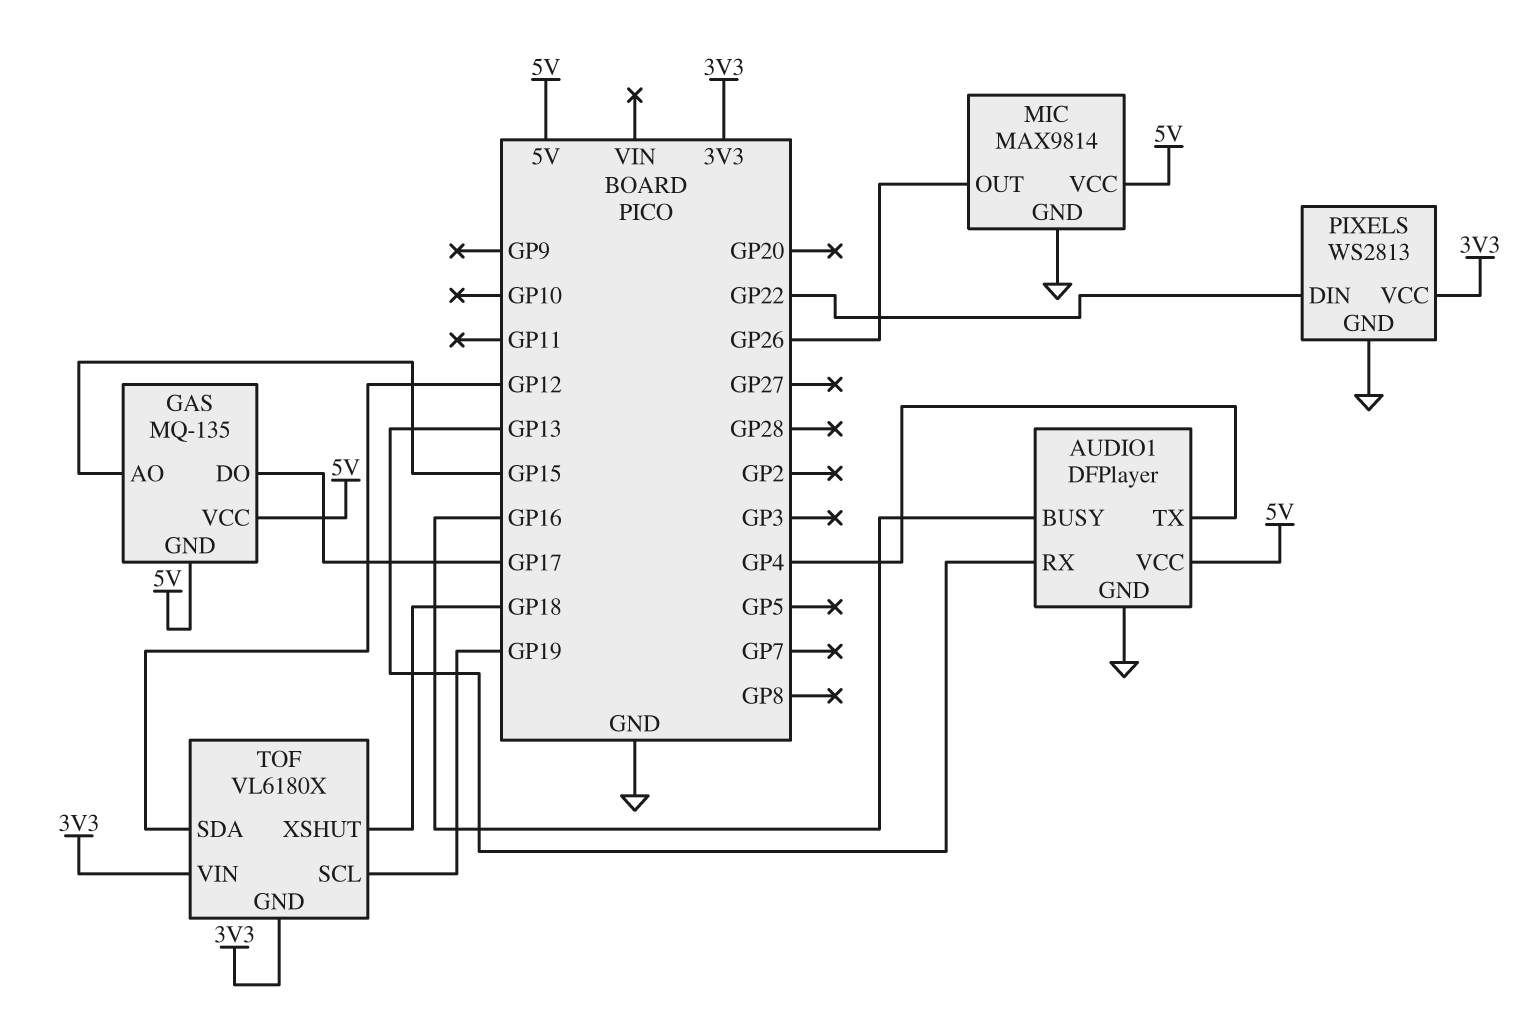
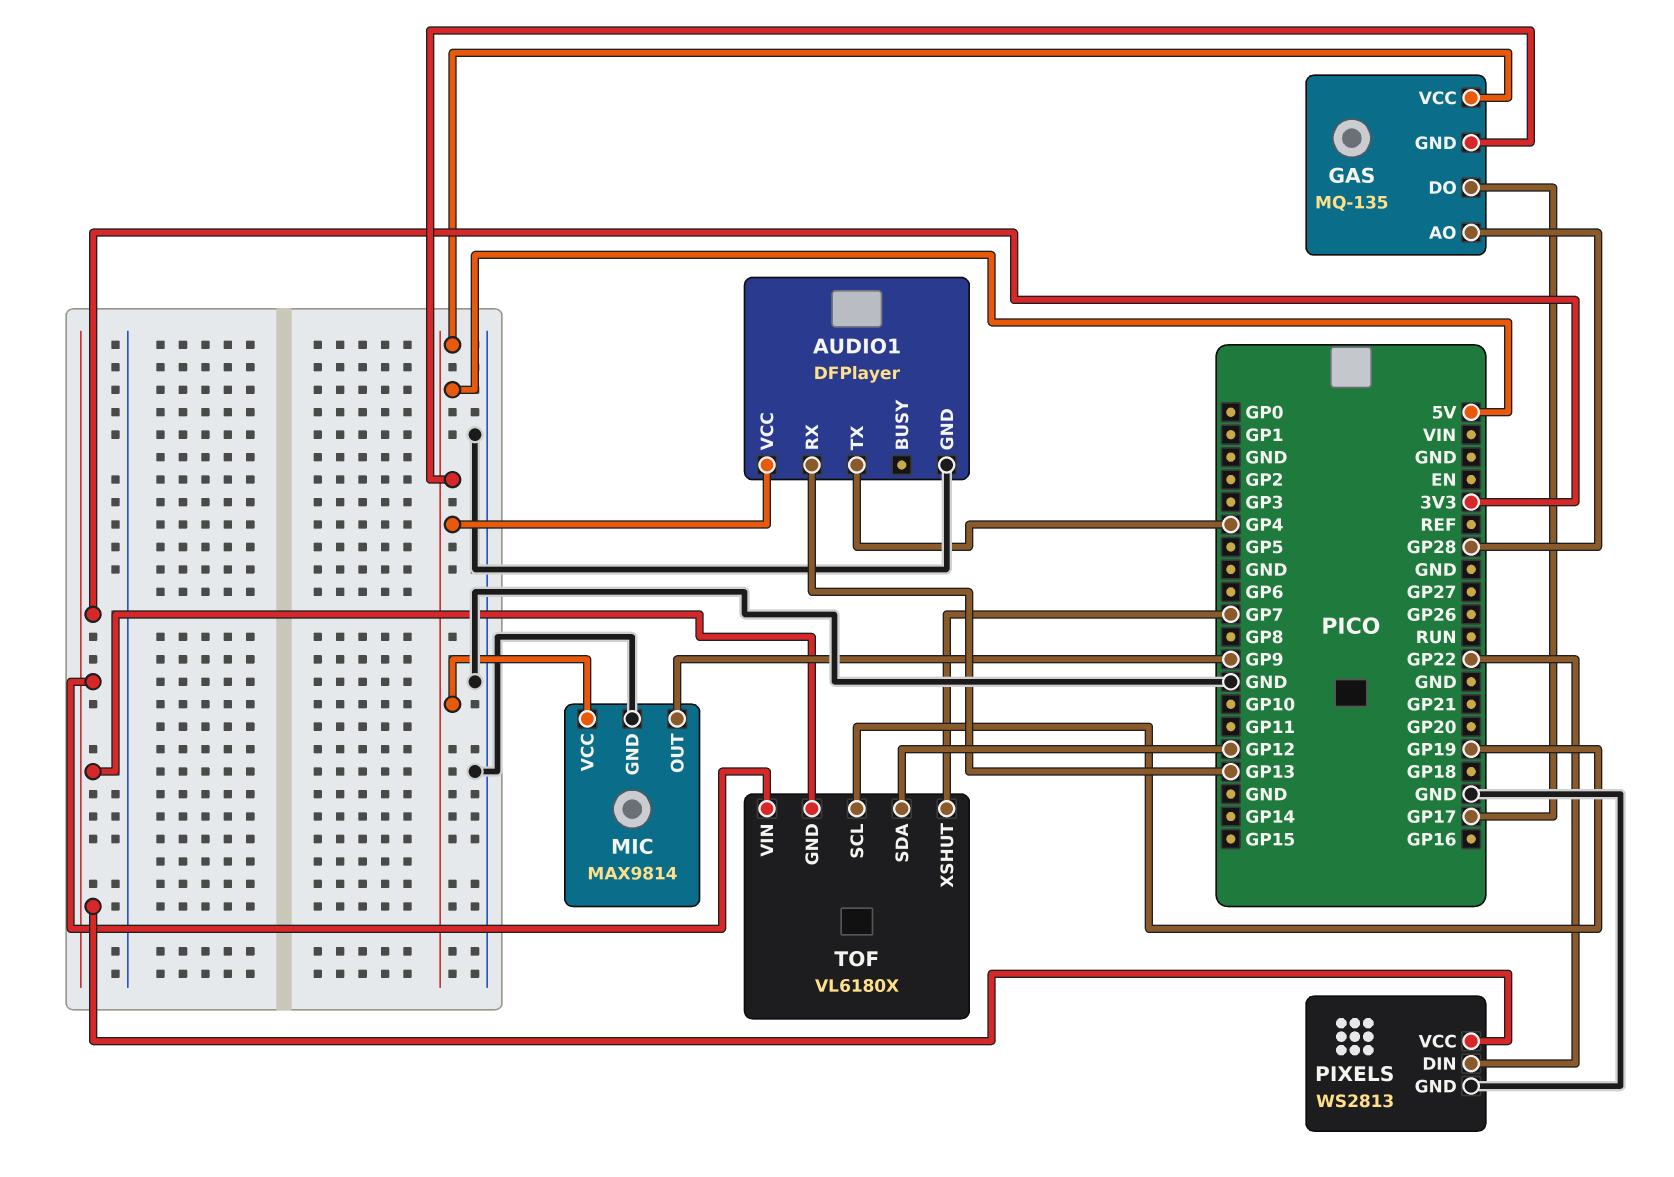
AUDIO1 pin BUSY: GP16 -> none
GAS pin AO: GP15 -> GP28
MIC pin OUT: GP26 -> GP9
TOF pin XSHUT: GP18 -> GP7

